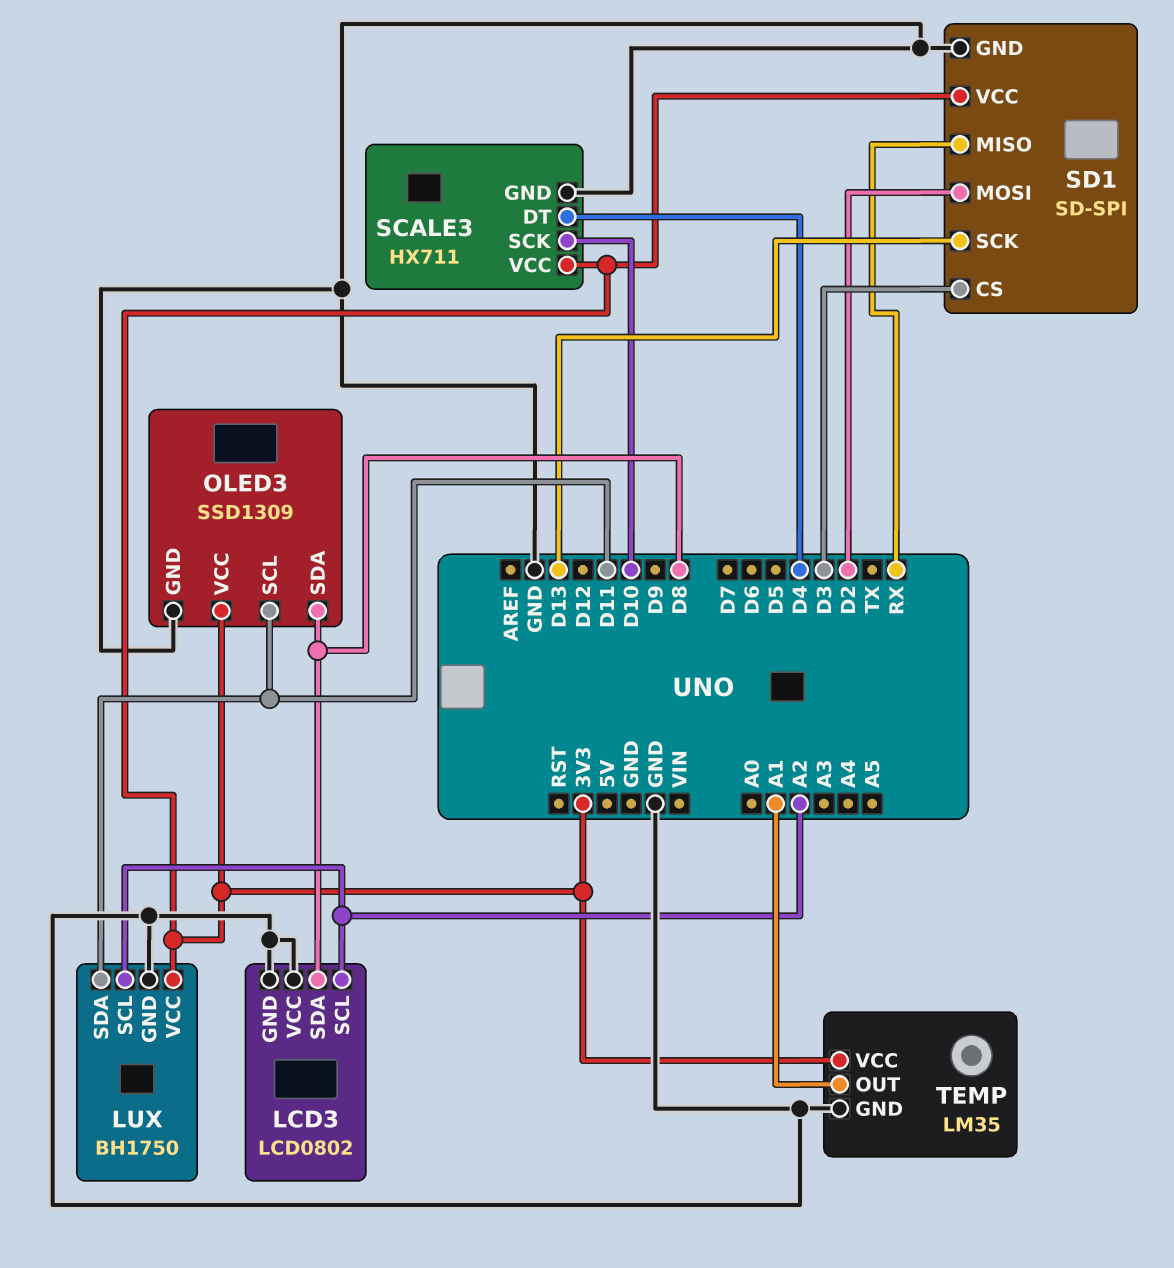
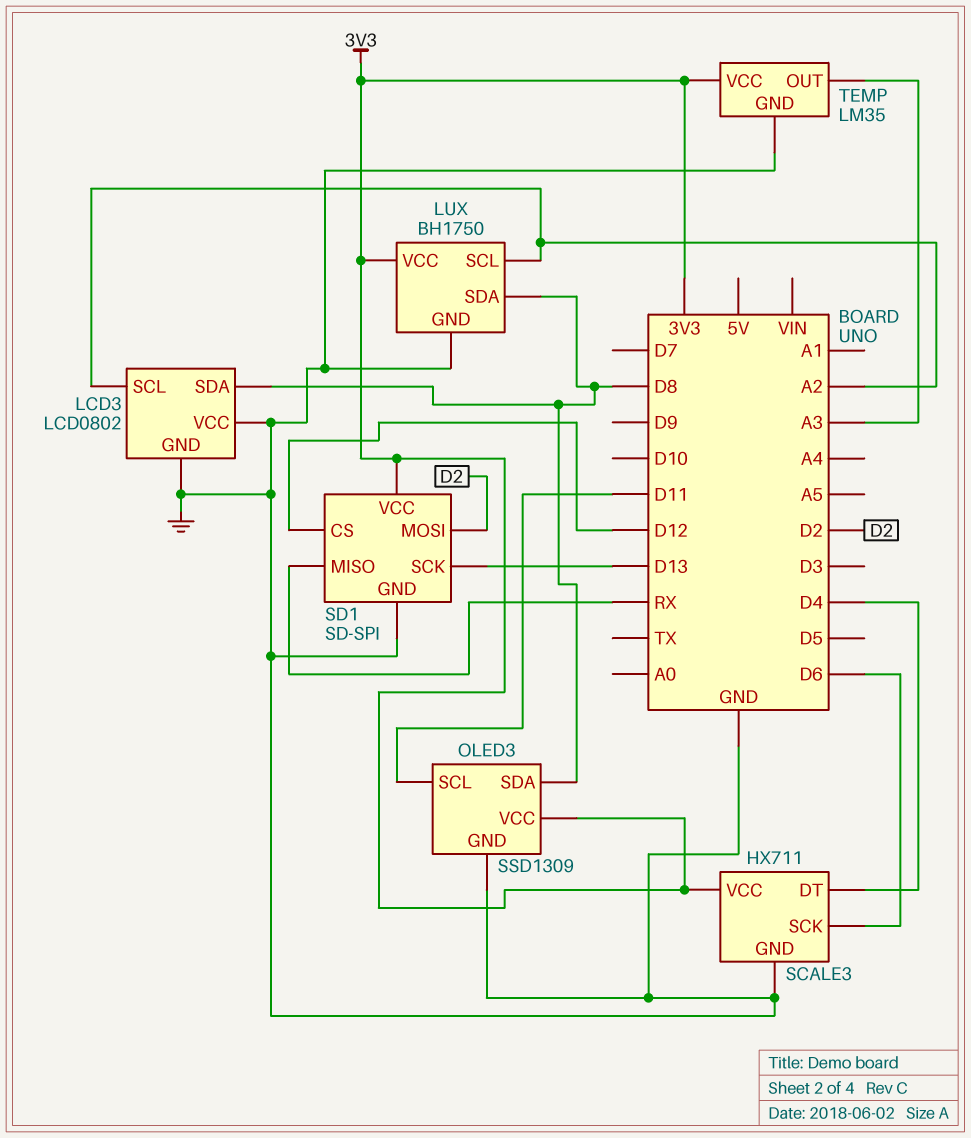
LUX pin SDA: D11 -> D8
SCALE3 pin SCK: D10 -> D6
SD1 pin CS: D3 -> D12
TEMP pin OUT: A1 -> A3

